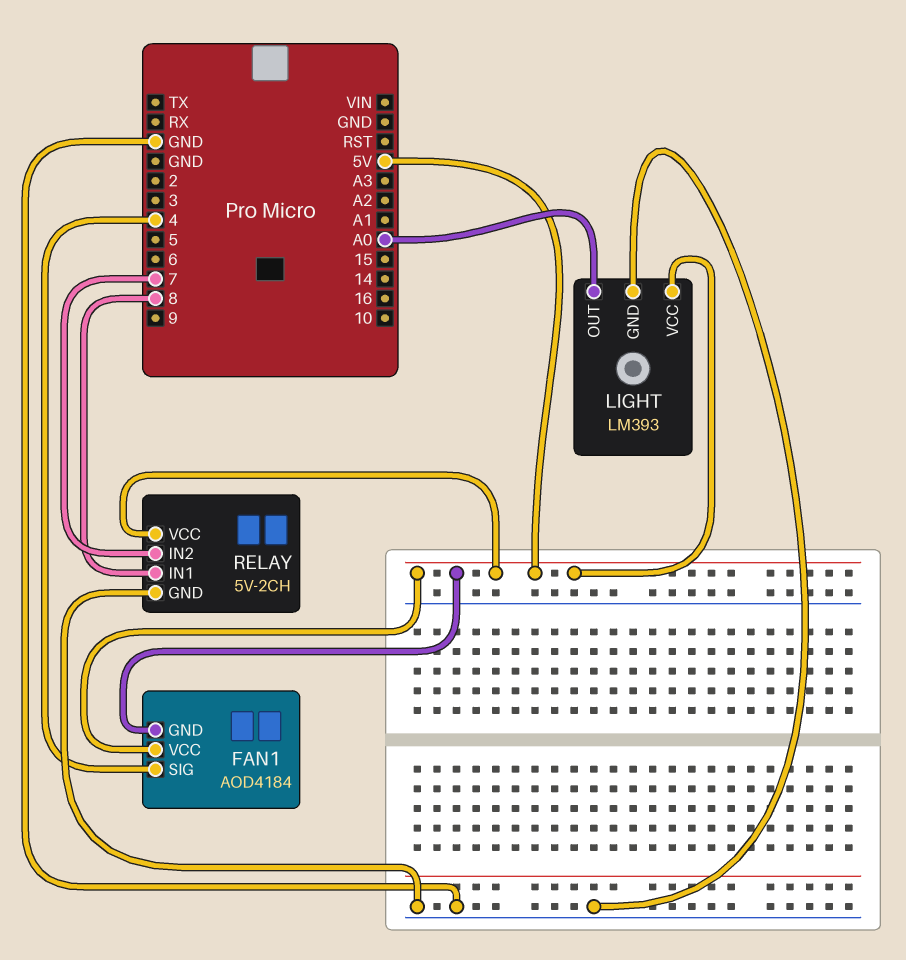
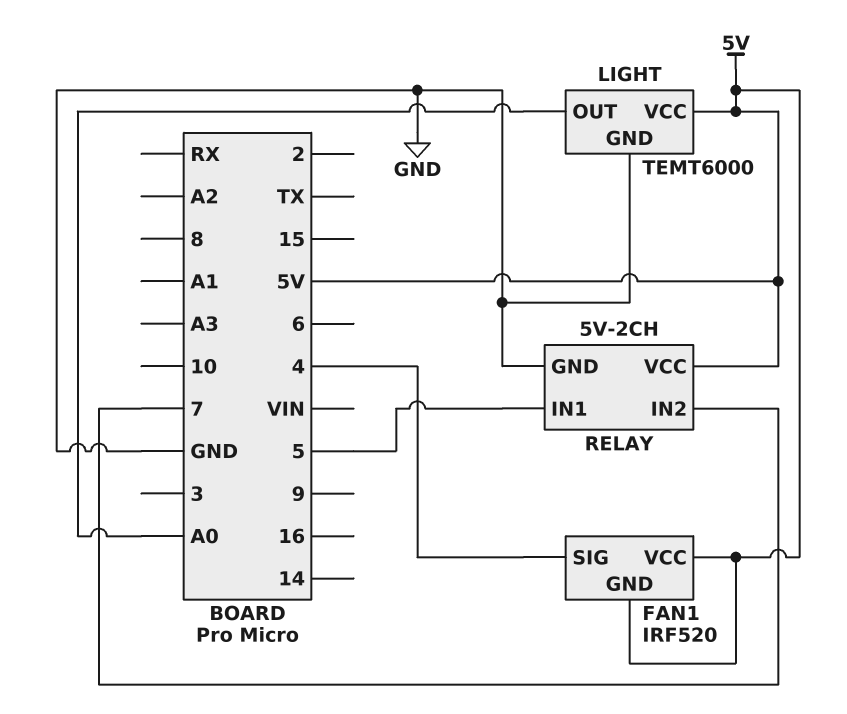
FAN1: AOD4184 -> IRF520
LIGHT: LM393 -> TEMT6000
RELAY pin IN1: 8 -> 5

